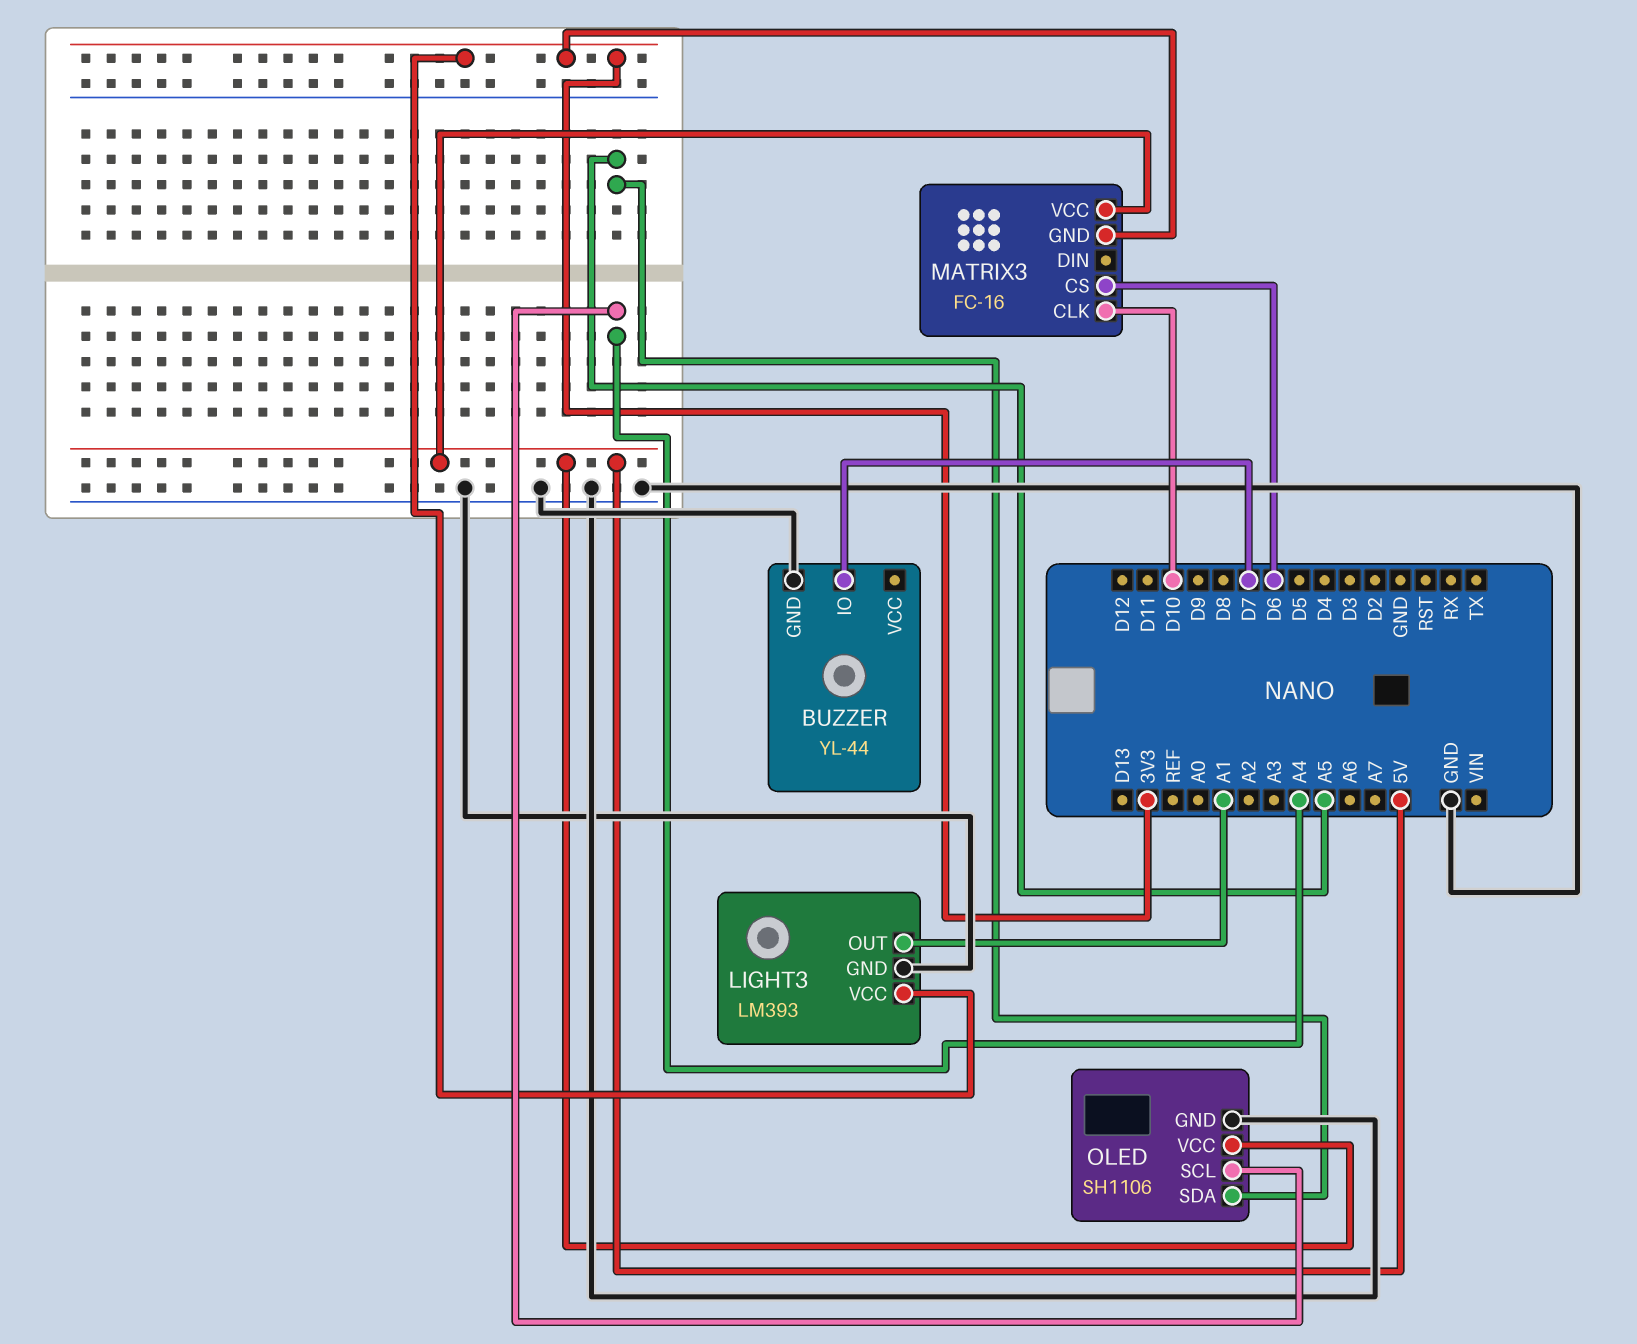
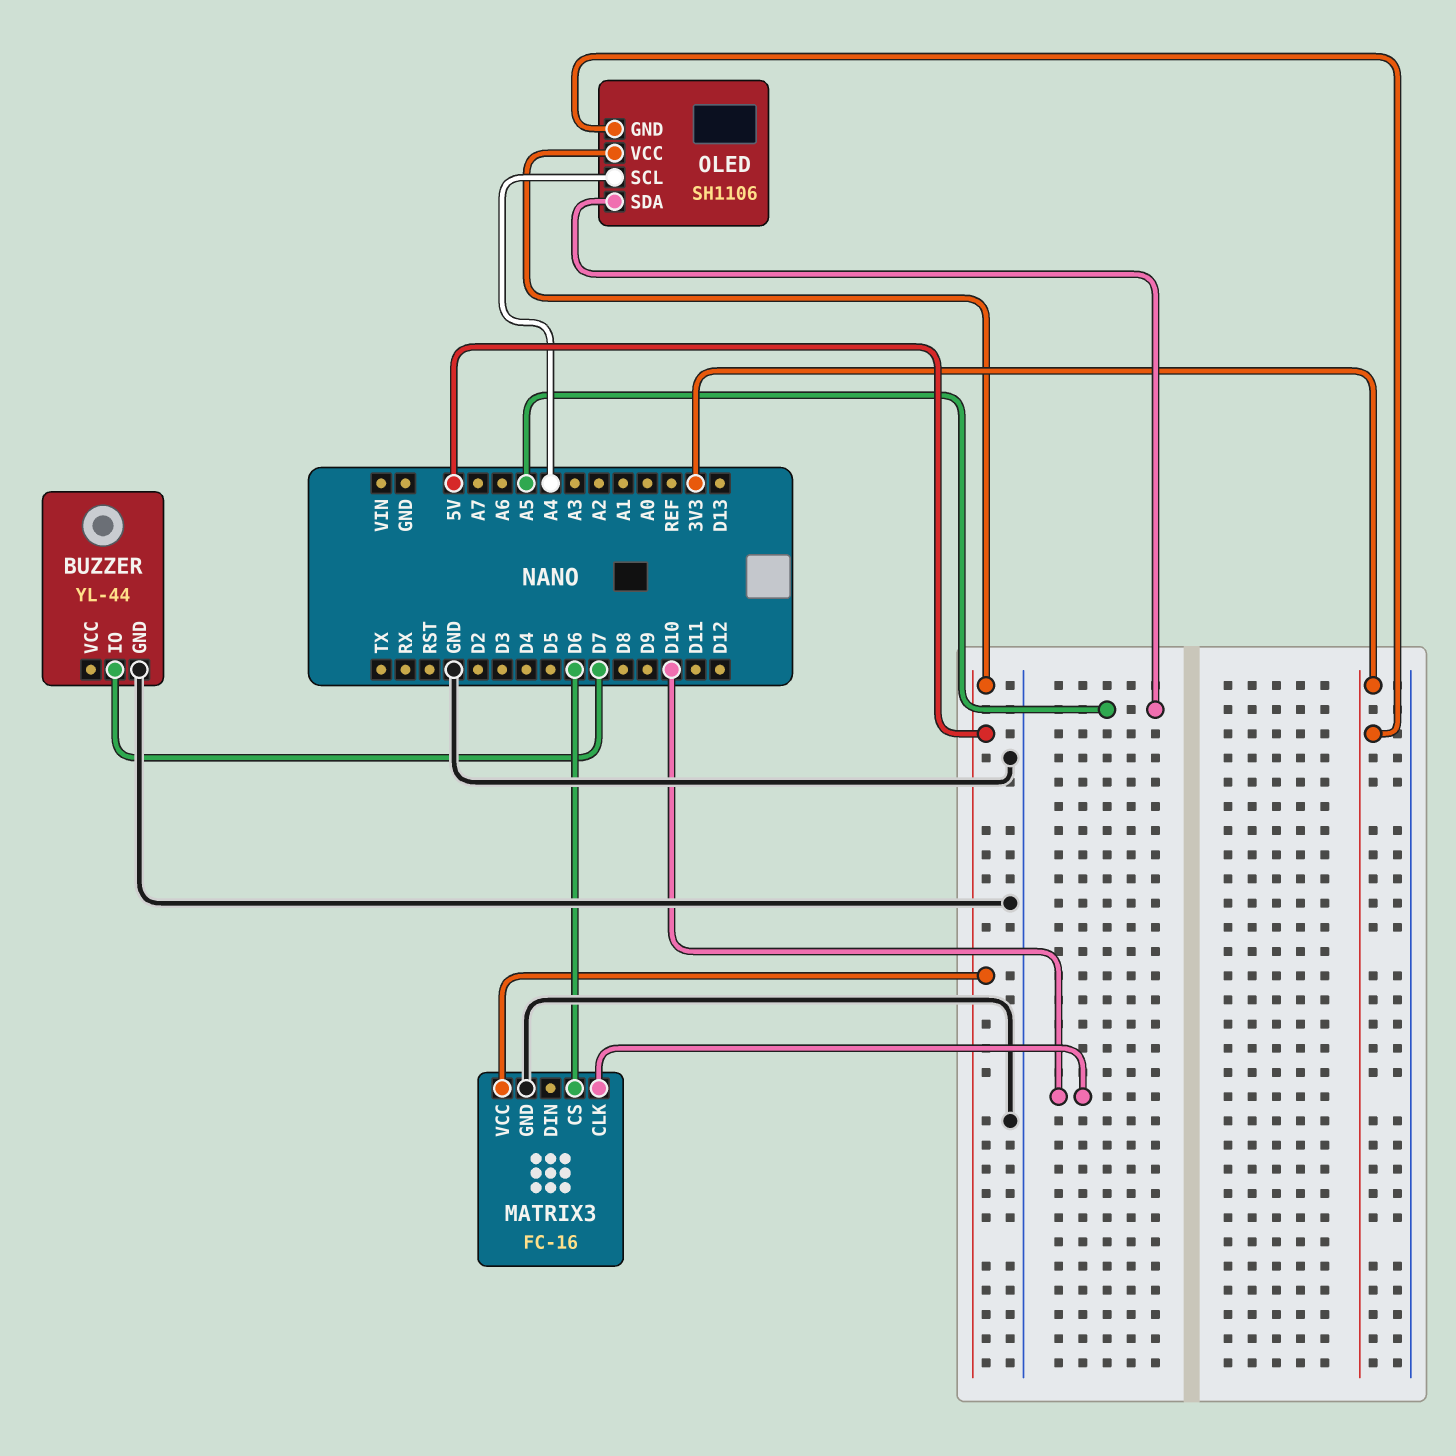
LIGHT3: LM393 -> none
LIGHT3 pin GND: GND -> none
LIGHT3 pin OUT: A1 -> none
LIGHT3 pin VCC: 3V3 -> none
MATRIX3 pin GND: 3V3 -> GND
OLED pin GND: GND -> 3V3

